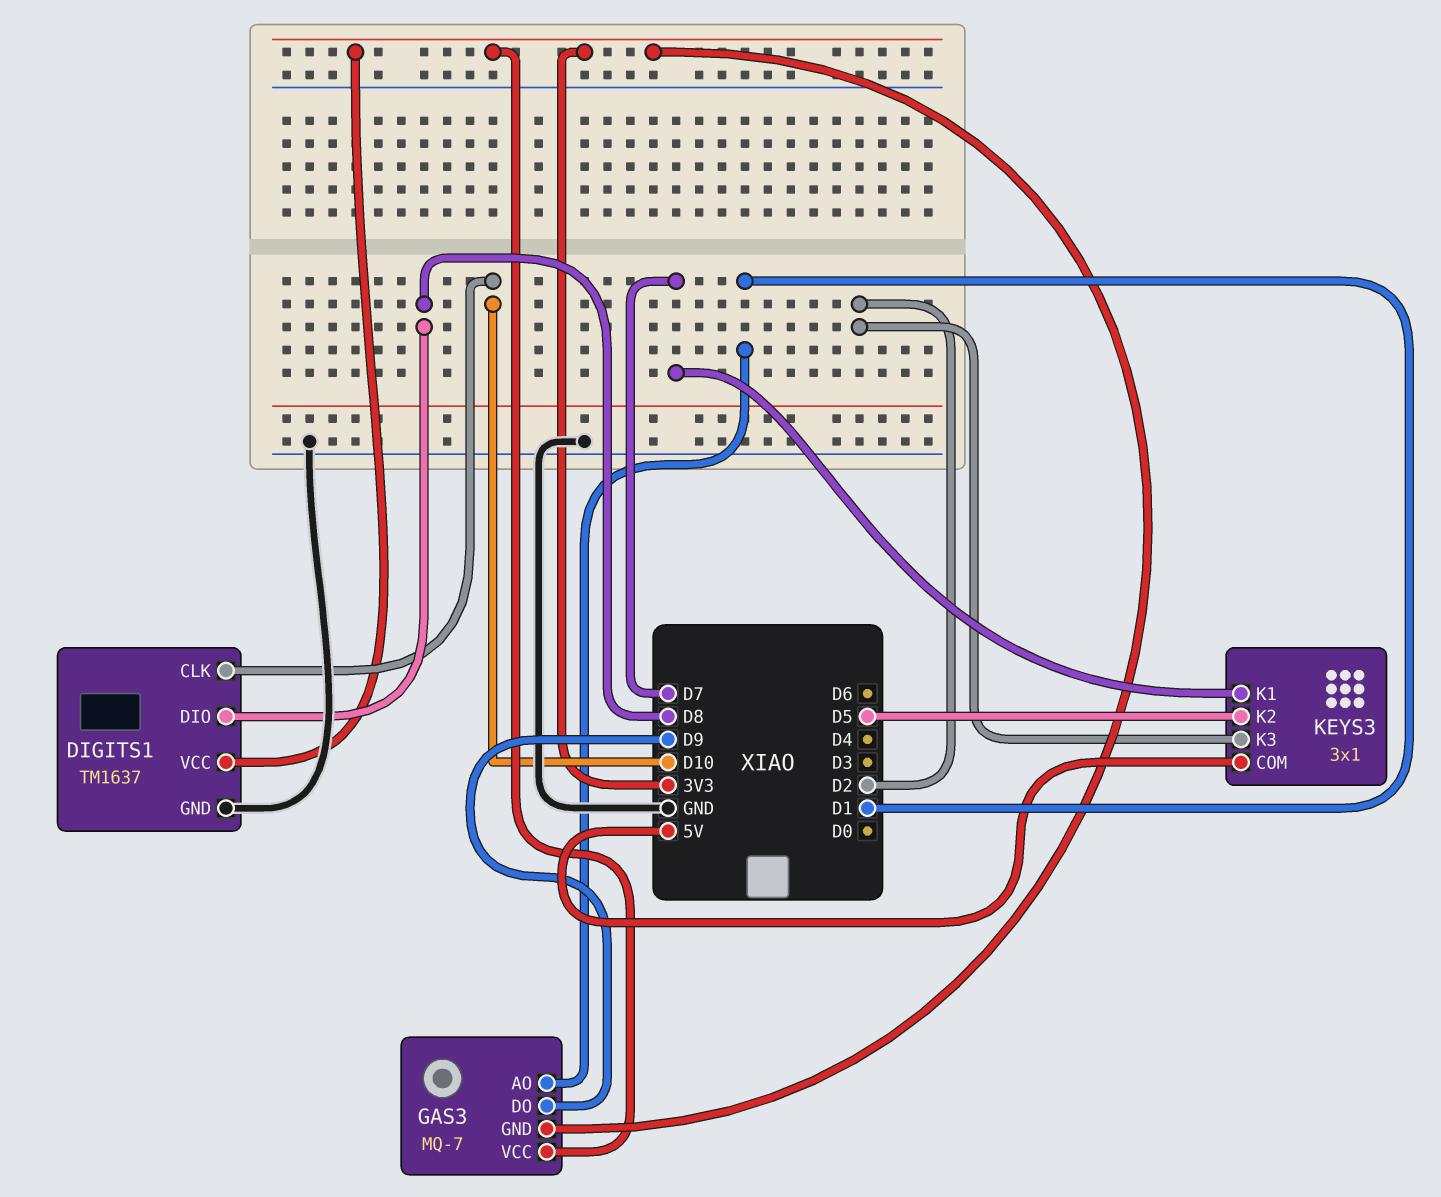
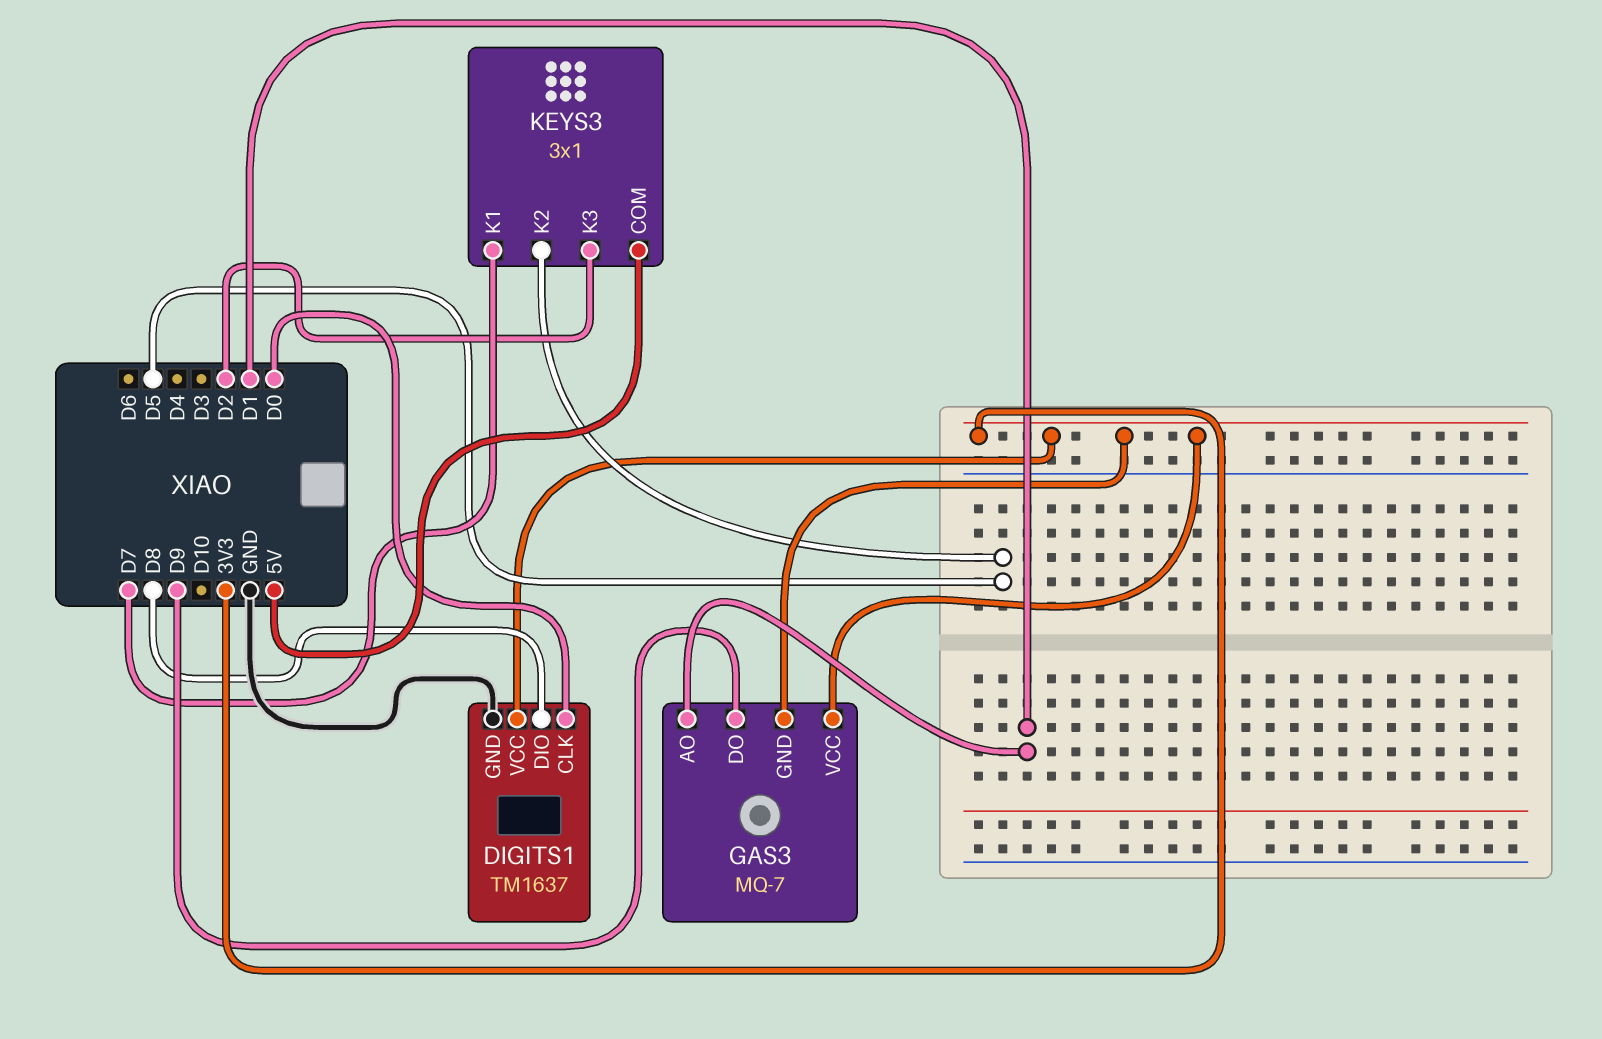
DIGITS1 pin CLK: D10 -> D0

